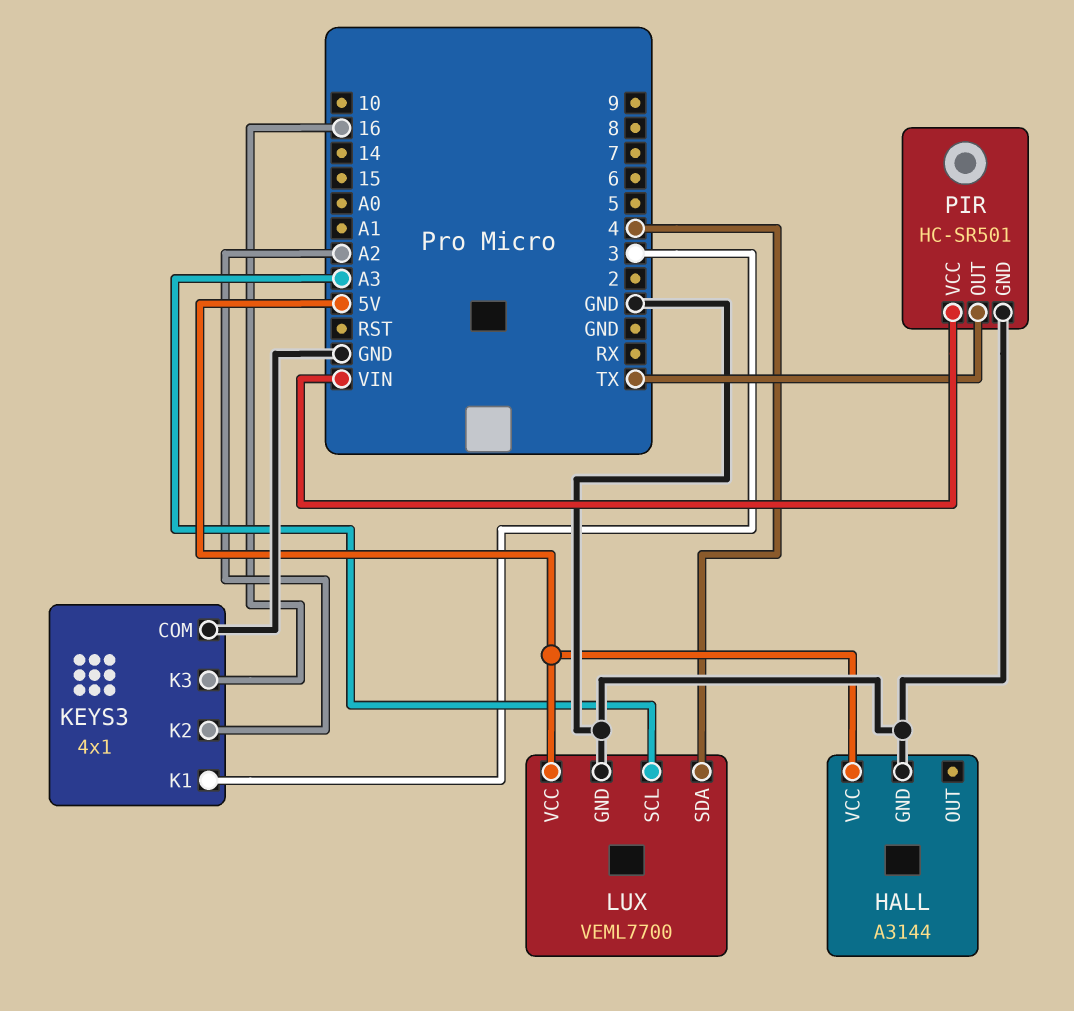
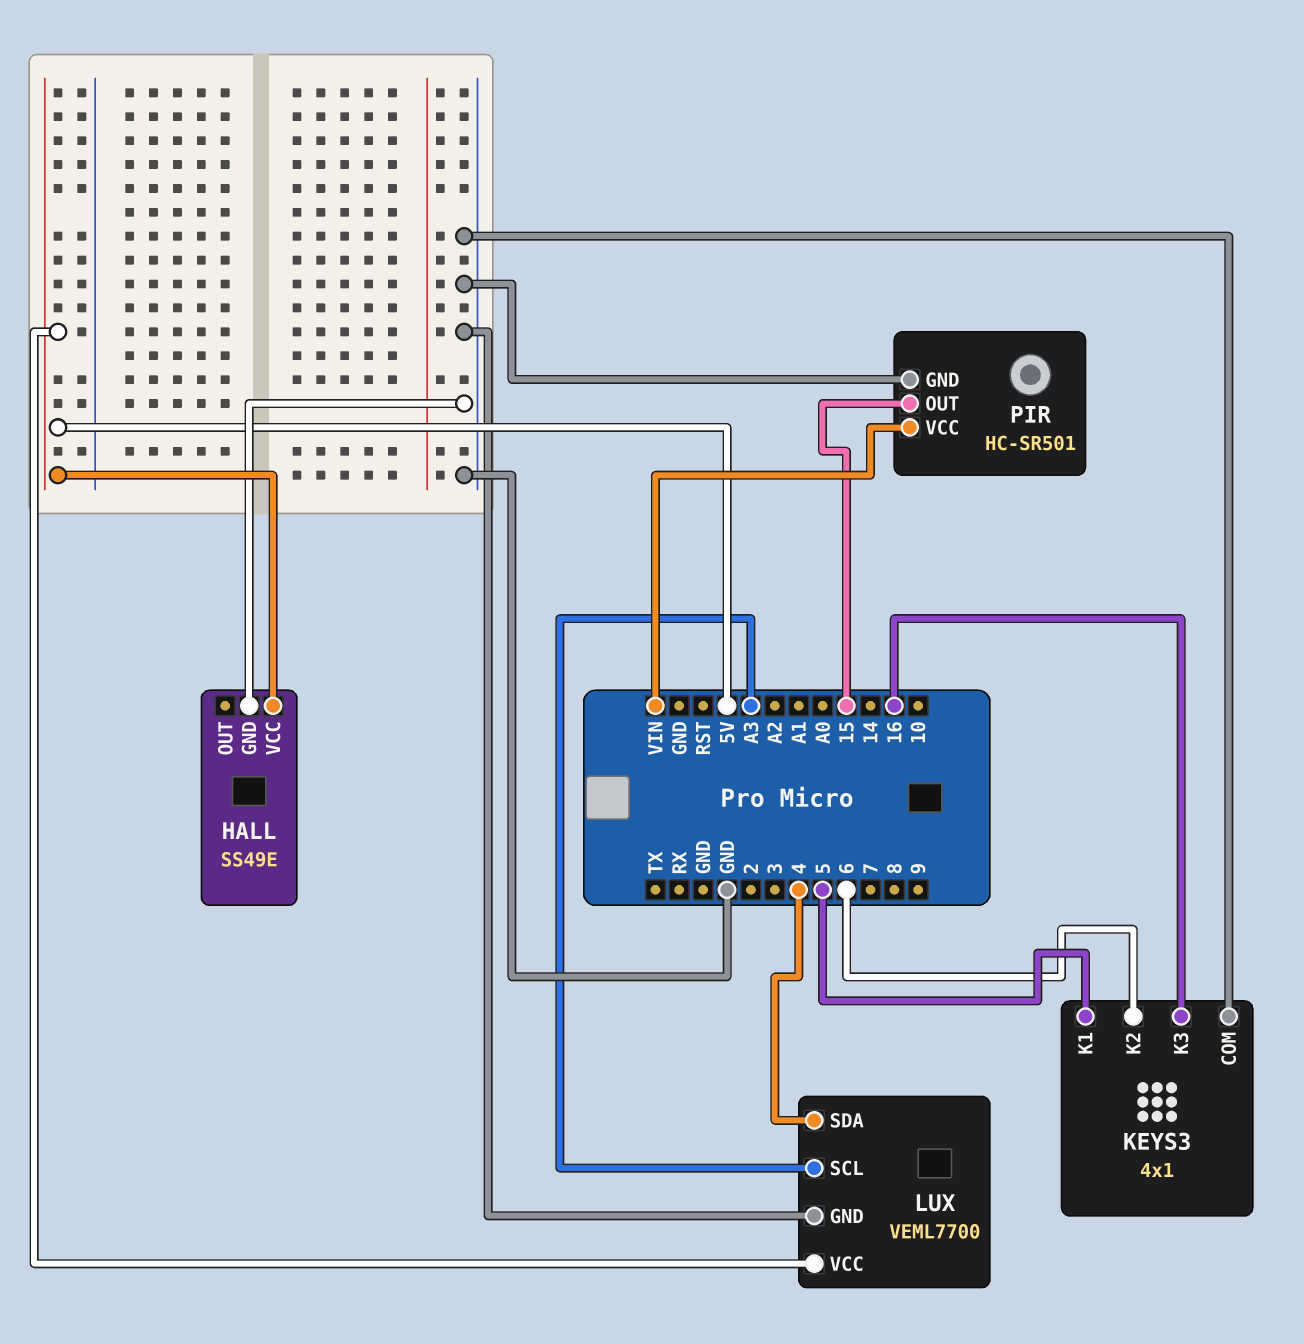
HALL: A3144 -> SS49E
KEYS3 pin K1: 3 -> 5
KEYS3 pin K2: A2 -> 6
PIR pin OUT: TX -> 15

